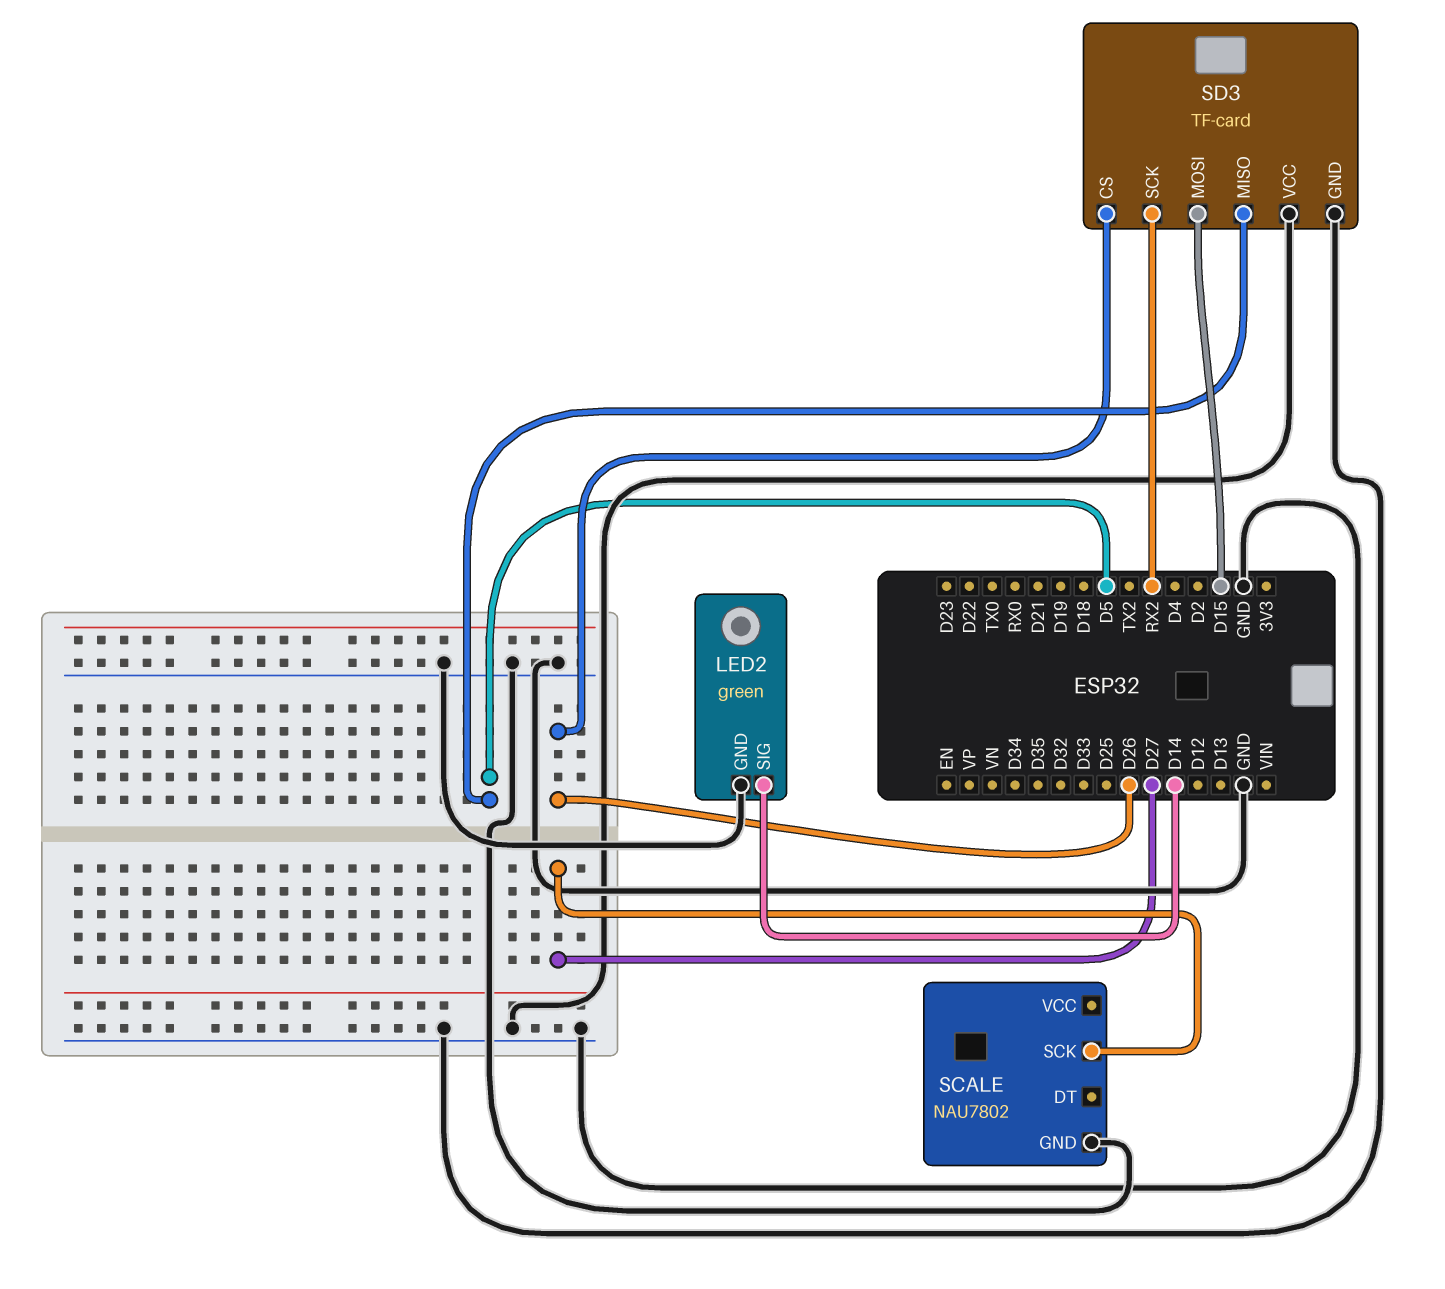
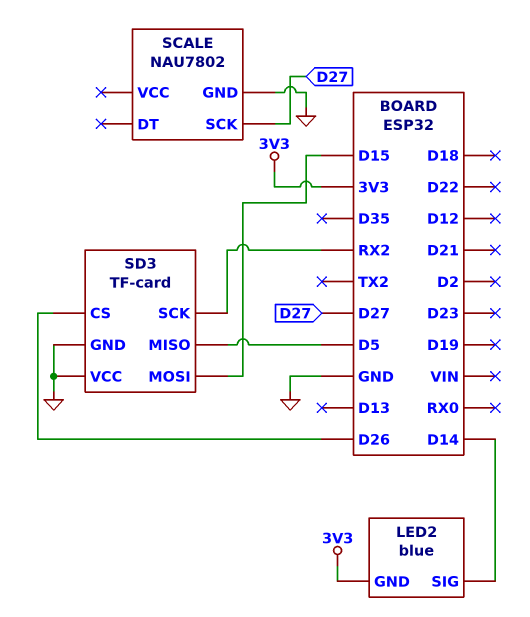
LED2: green -> blue
LED2 pin GND: GND -> 3V3

